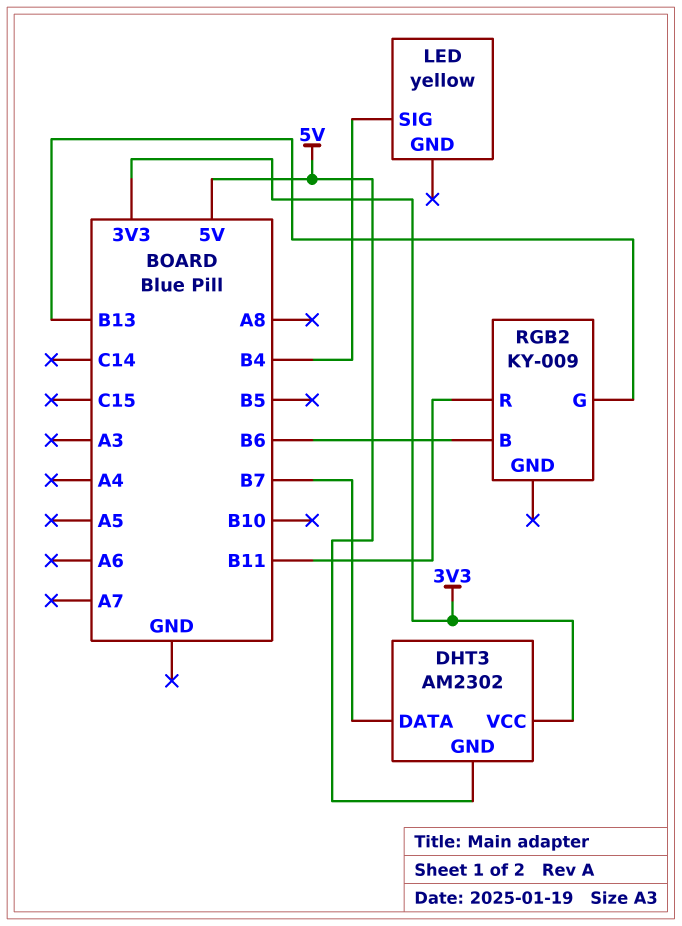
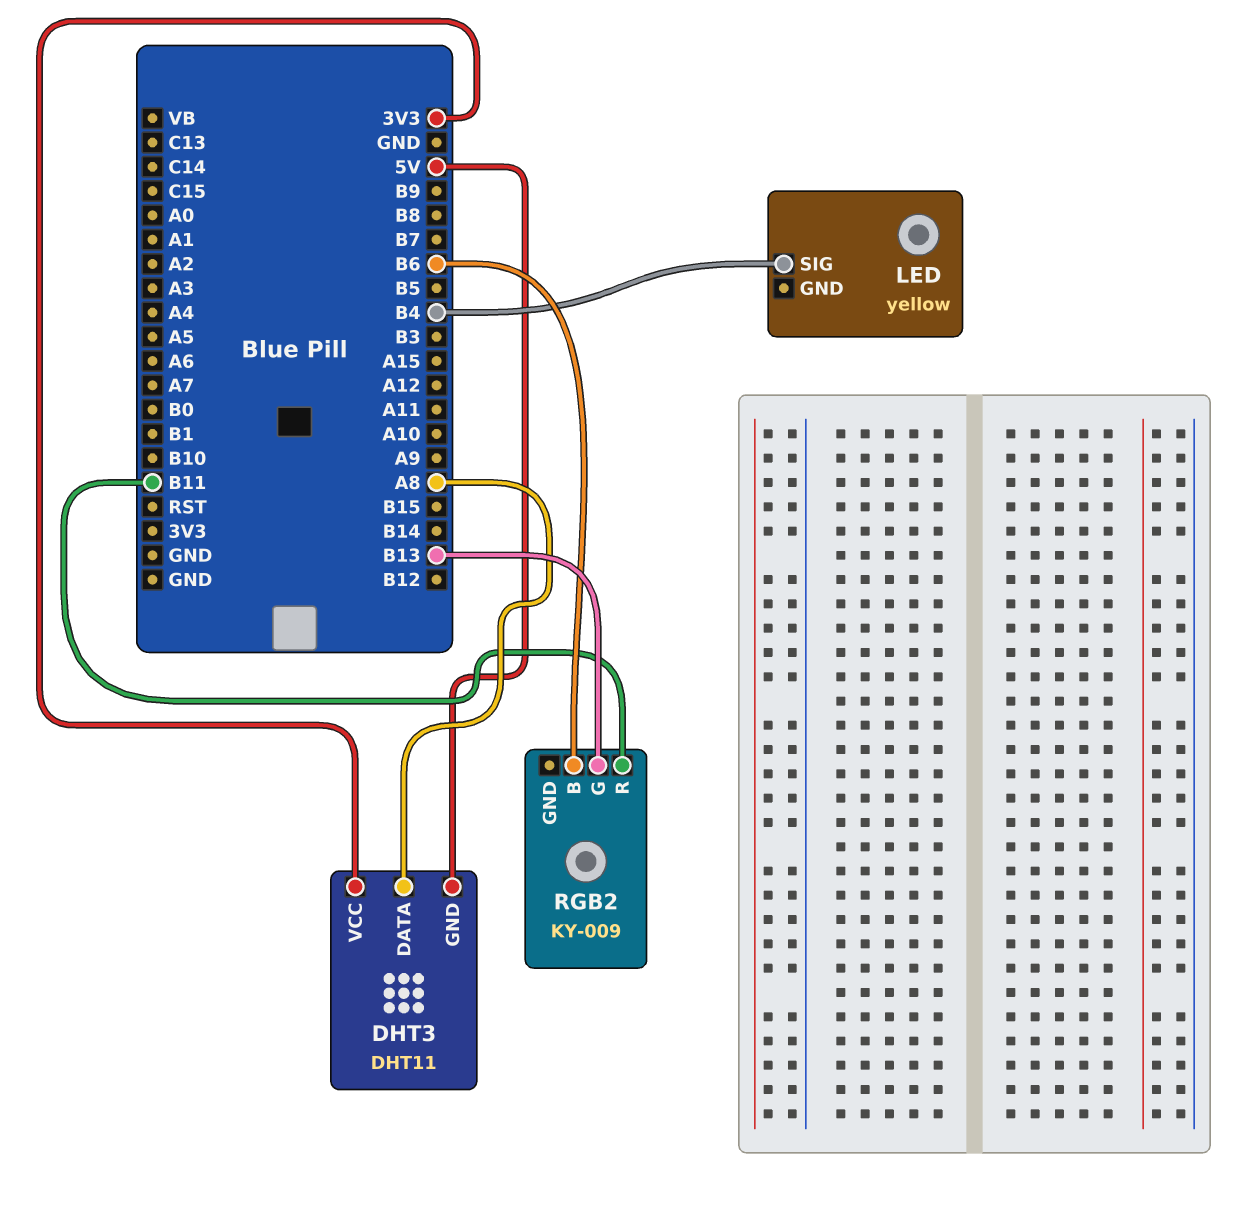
DHT3: AM2302 -> DHT11
DHT3 pin DATA: B7 -> A8

